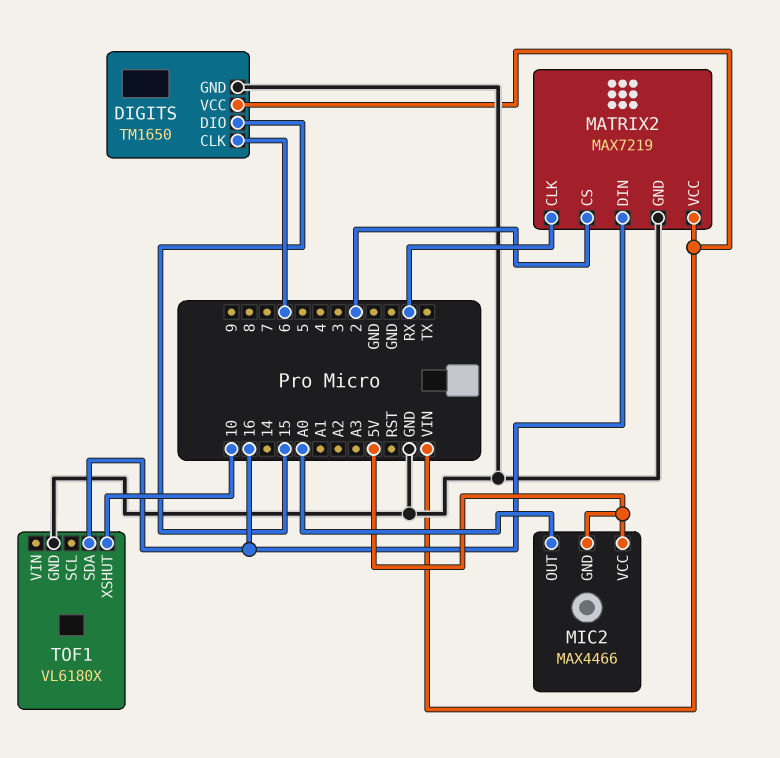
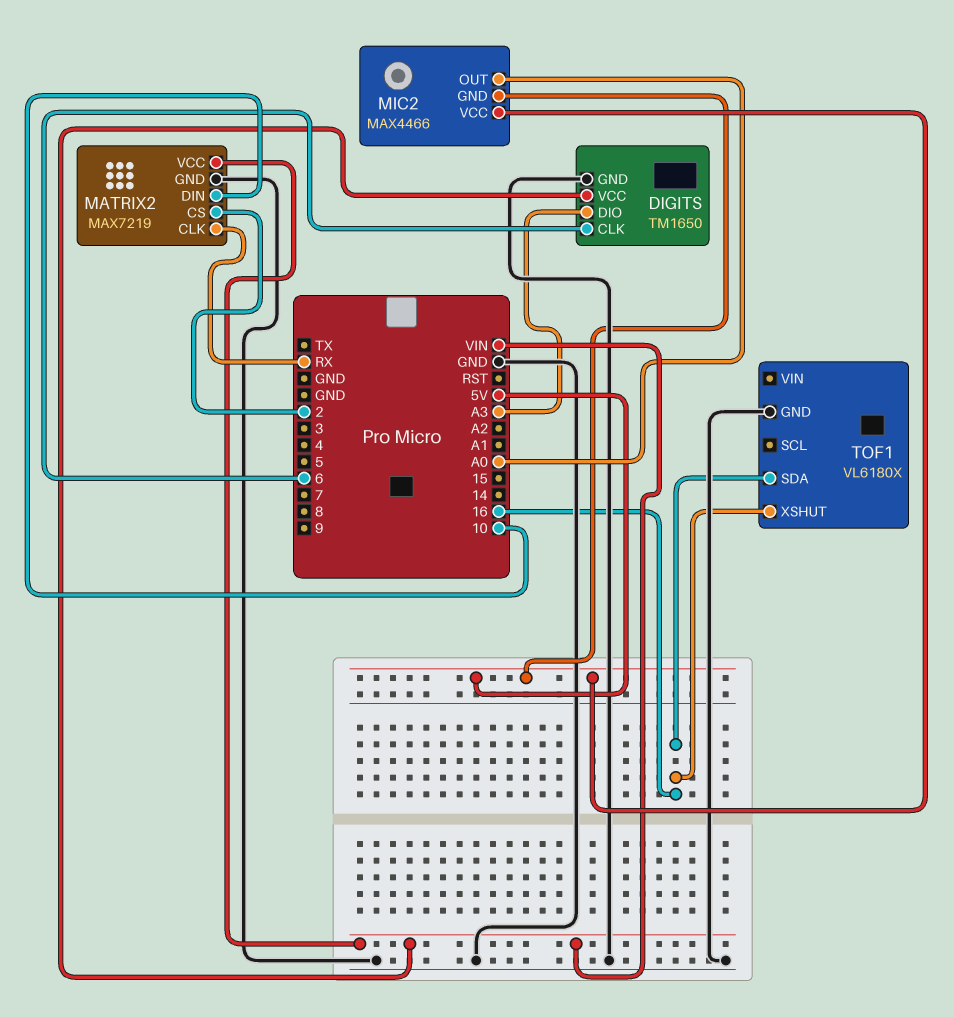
DIGITS pin DIO: 15 -> A3
MATRIX2 pin DIN: 16 -> 10
TOF1 pin XSHUT: 10 -> 16

